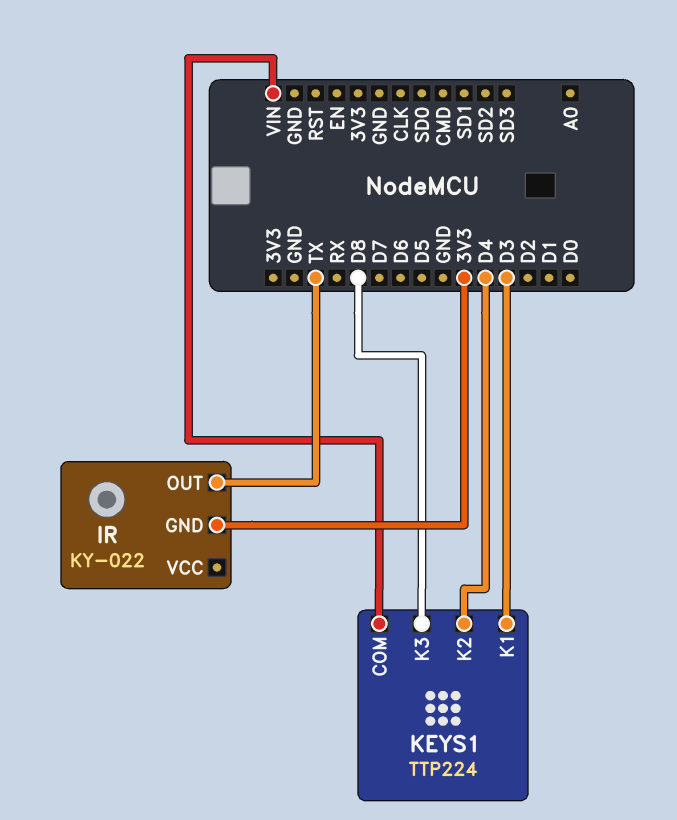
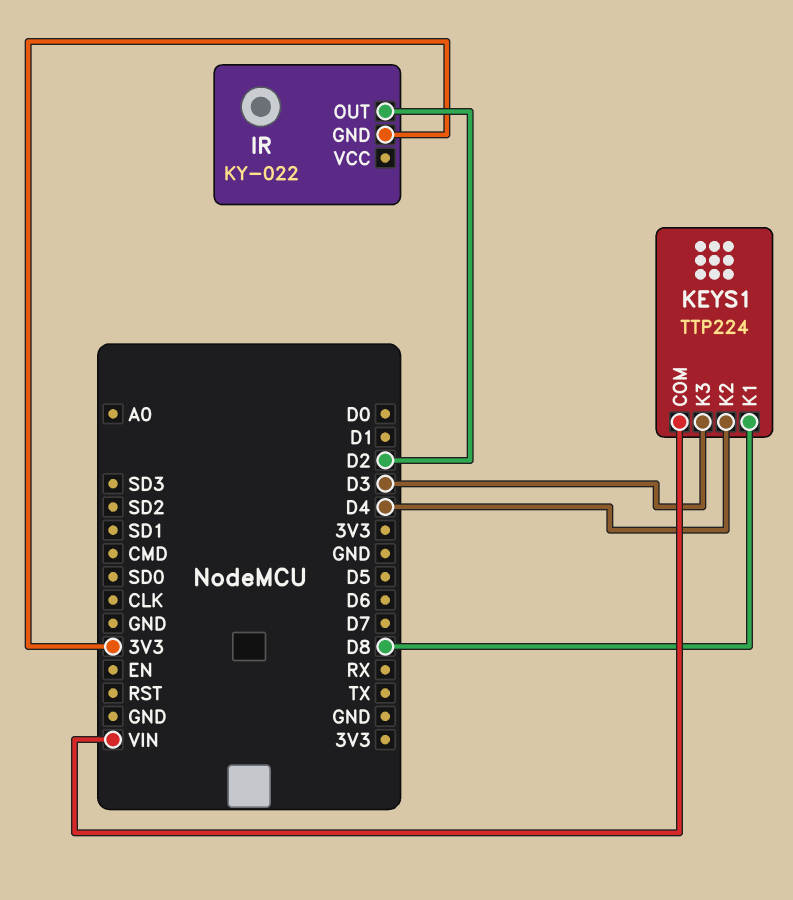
IR pin OUT: TX -> D2
KEYS1 pin K1: D3 -> D8
KEYS1 pin K3: D8 -> D3

